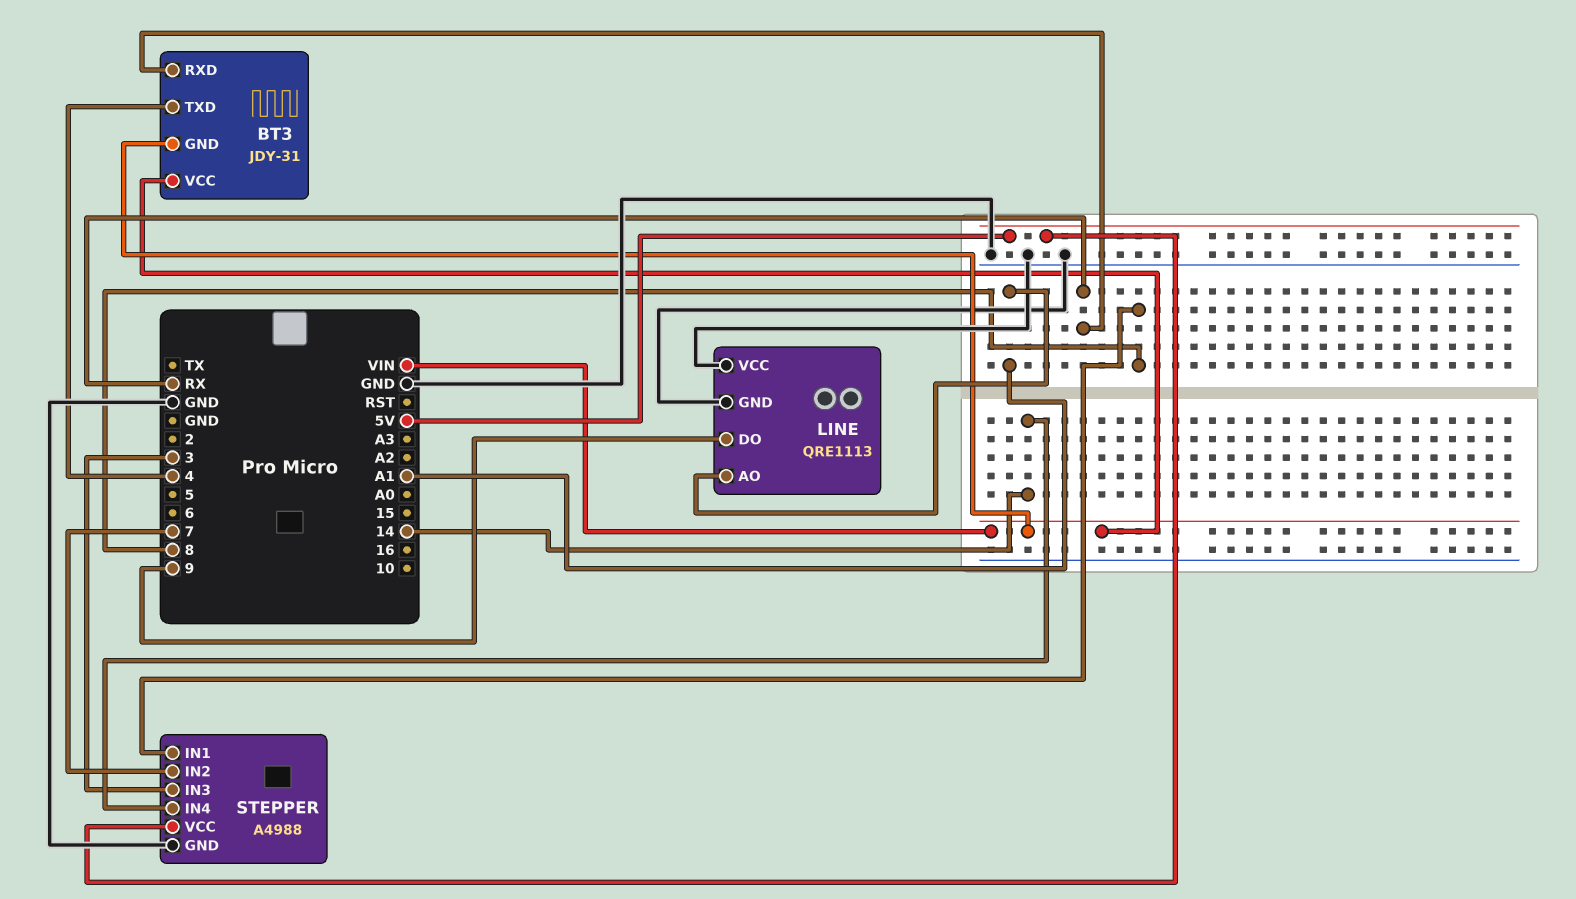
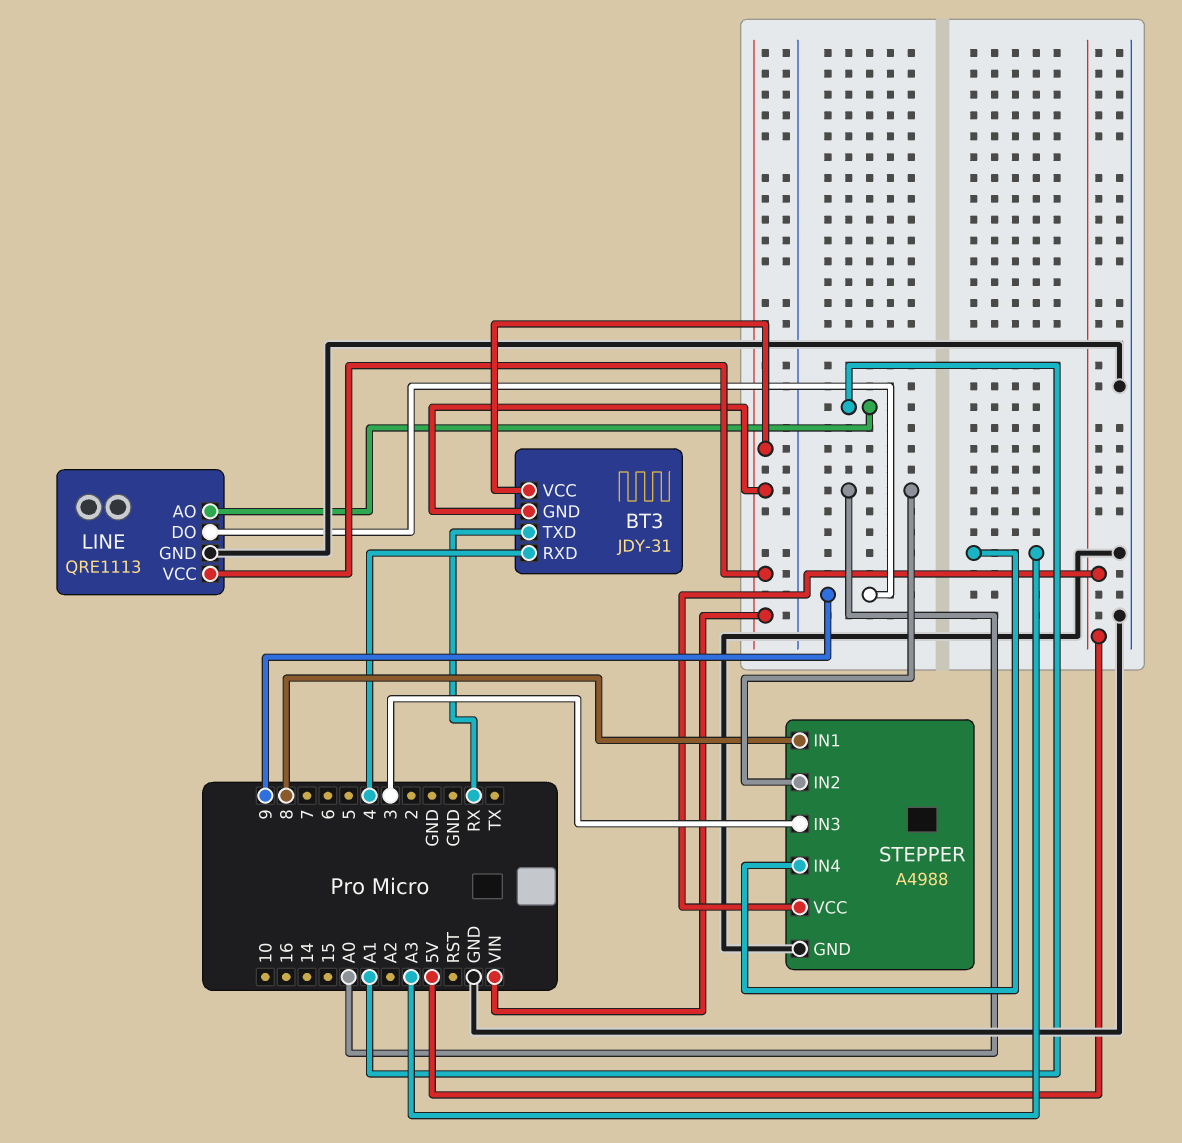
BT3 pin RXD: RX -> 4
BT3 pin TXD: 4 -> RX
LINE pin VCC: GND -> VIN
STEPPER pin IN2: 7 -> A0
STEPPER pin IN4: 14 -> A3

